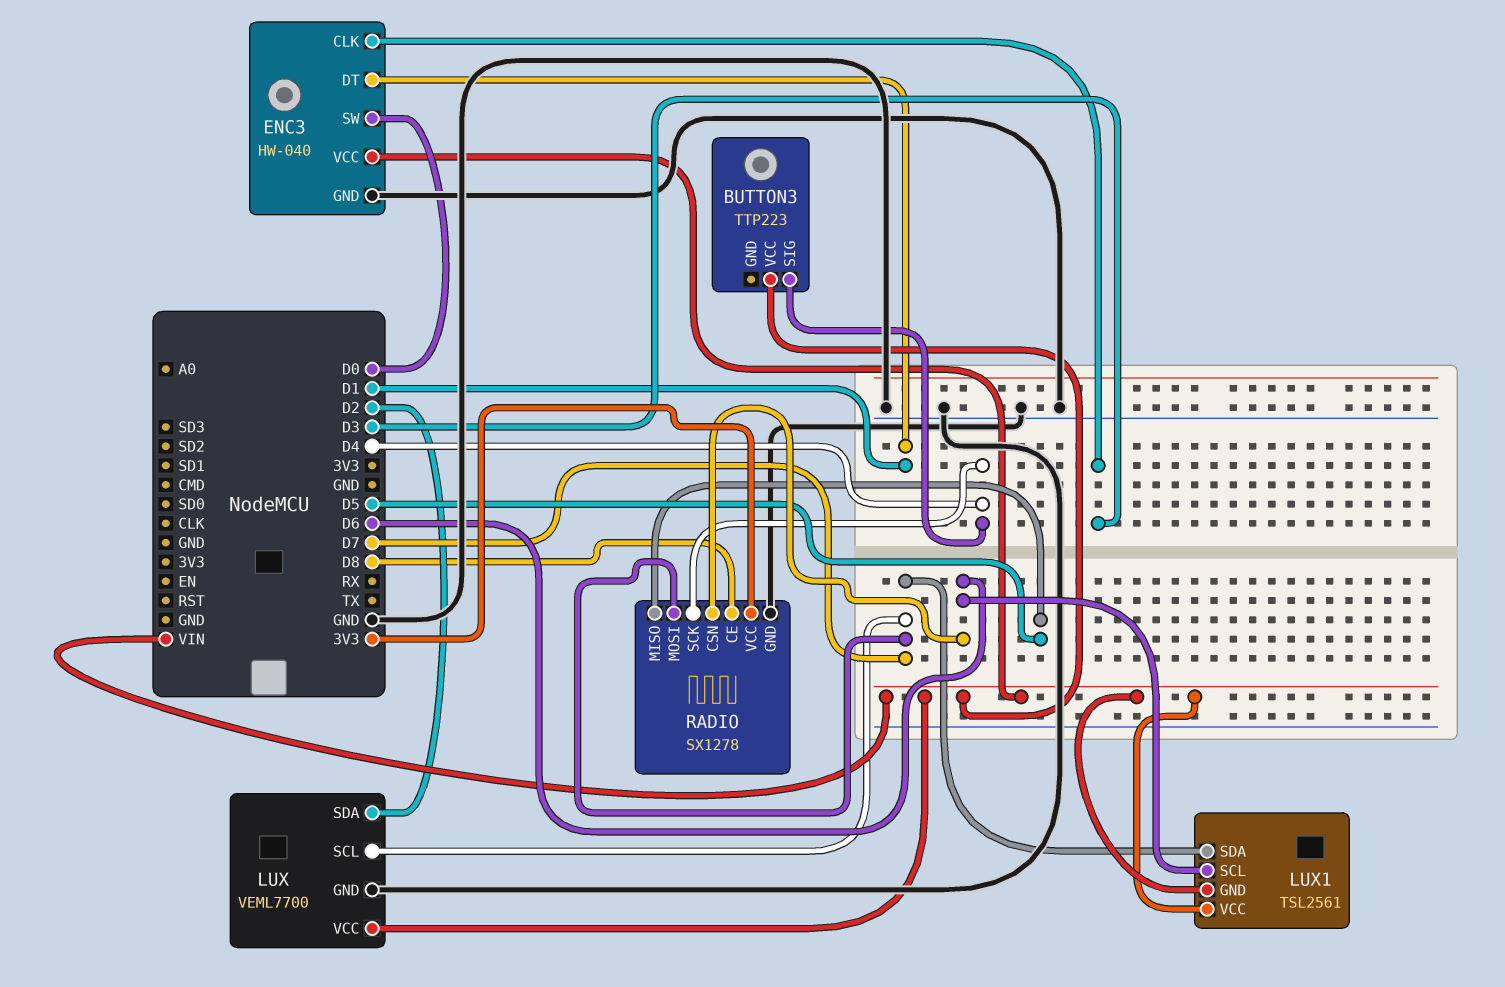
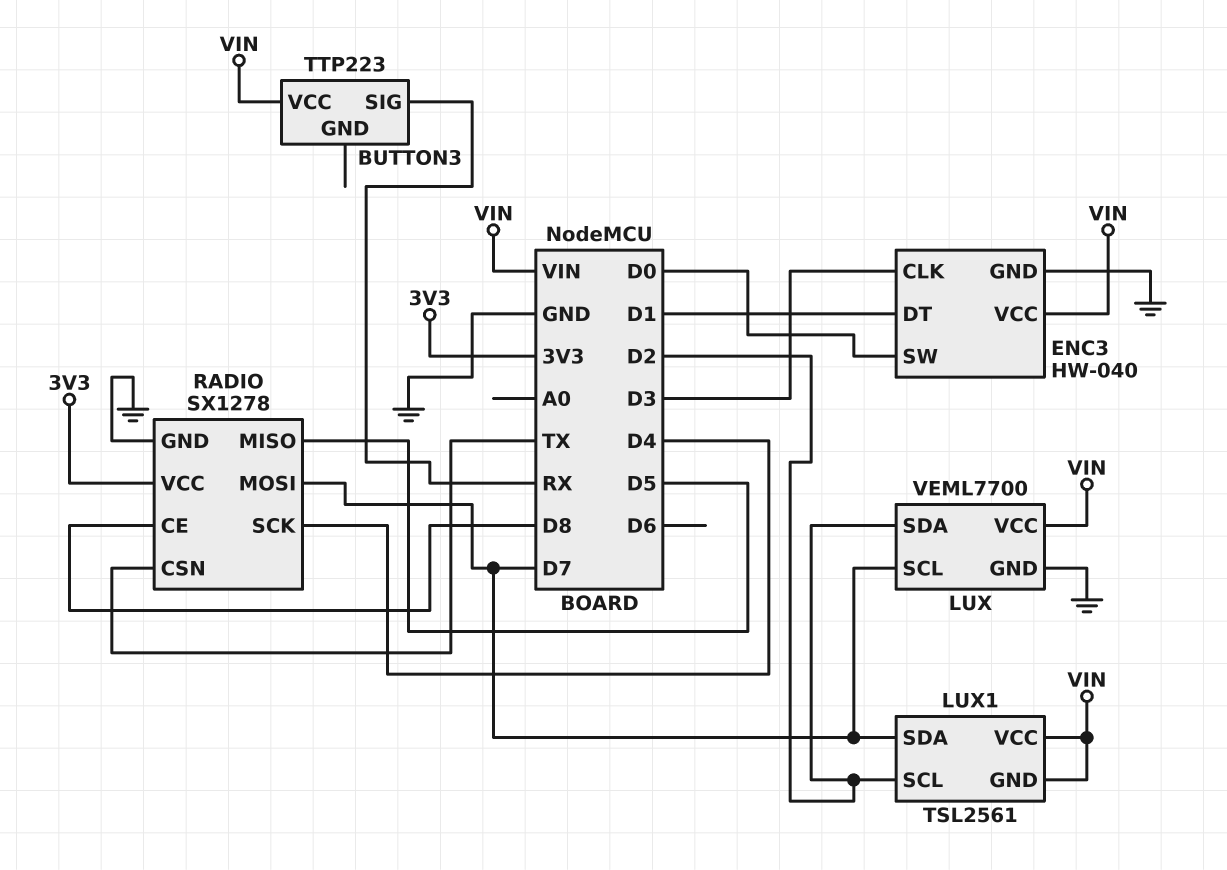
BUTTON3 pin SIG: D4 -> RX
LUX1 pin SCL: D6 -> D2
RADIO pin CSN: D6 -> TX

